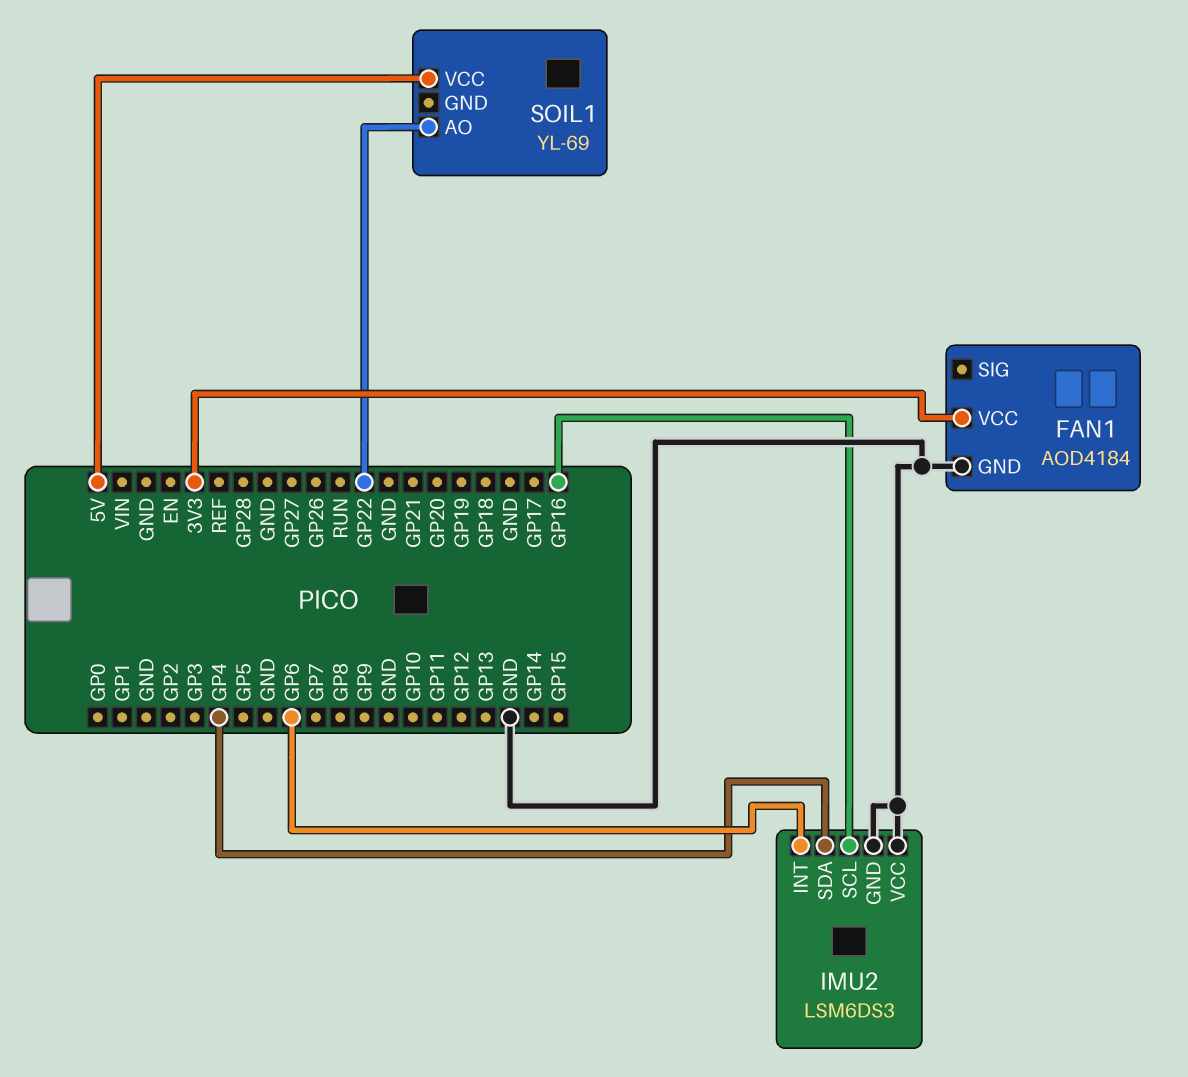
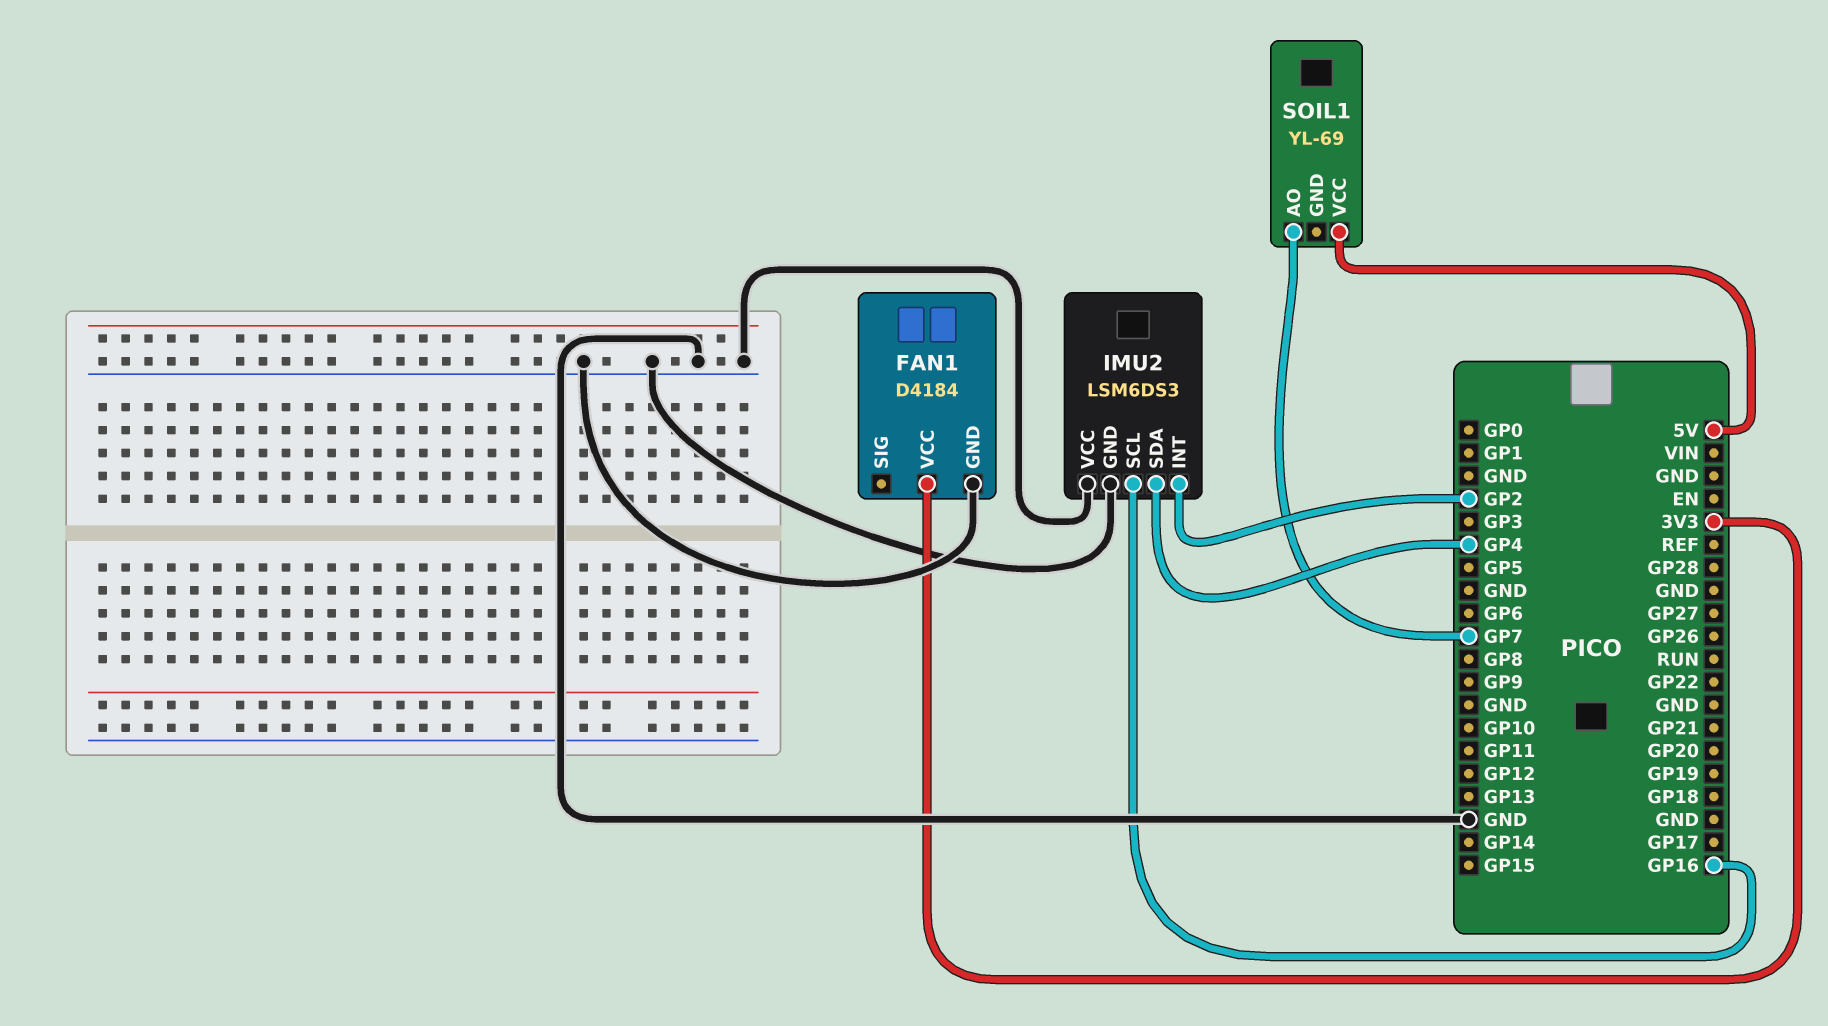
FAN1: AOD4184 -> D4184
IMU2 pin INT: GP6 -> GP2
SOIL1 pin AO: GP22 -> GP7

